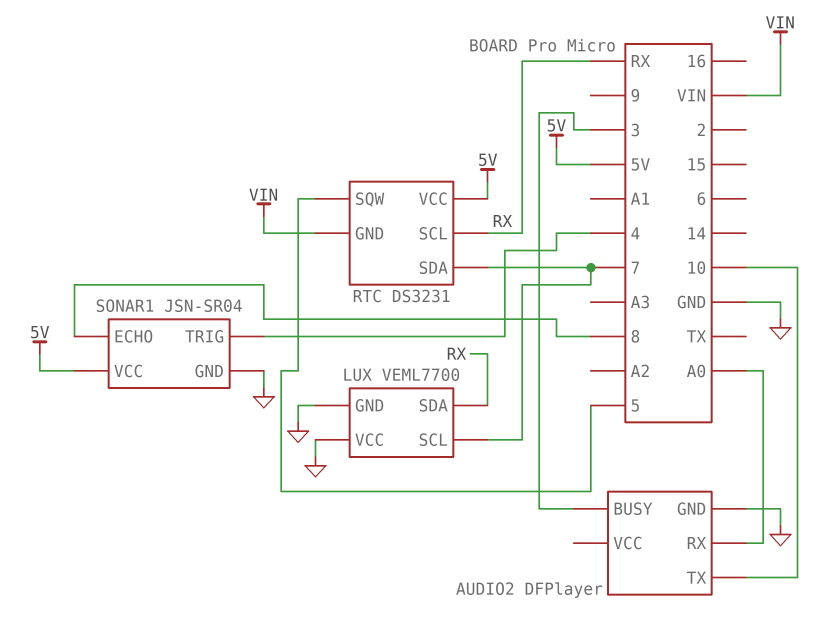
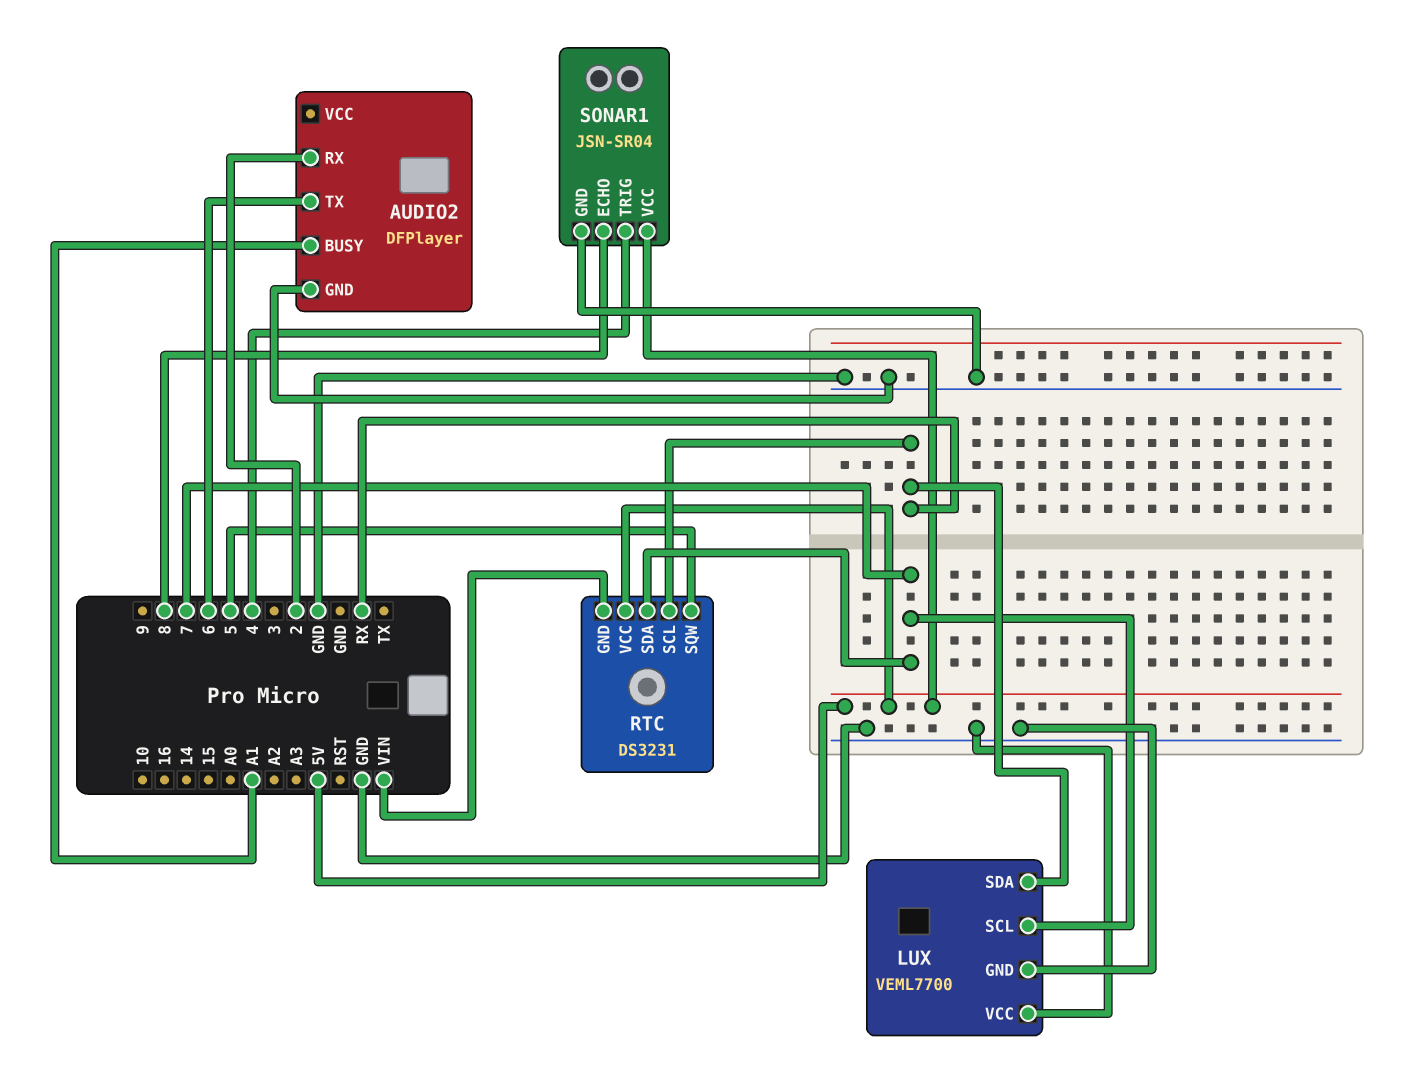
AUDIO2 pin BUSY: 3 -> A1
AUDIO2 pin RX: A0 -> 2
AUDIO2 pin TX: 10 -> 6

